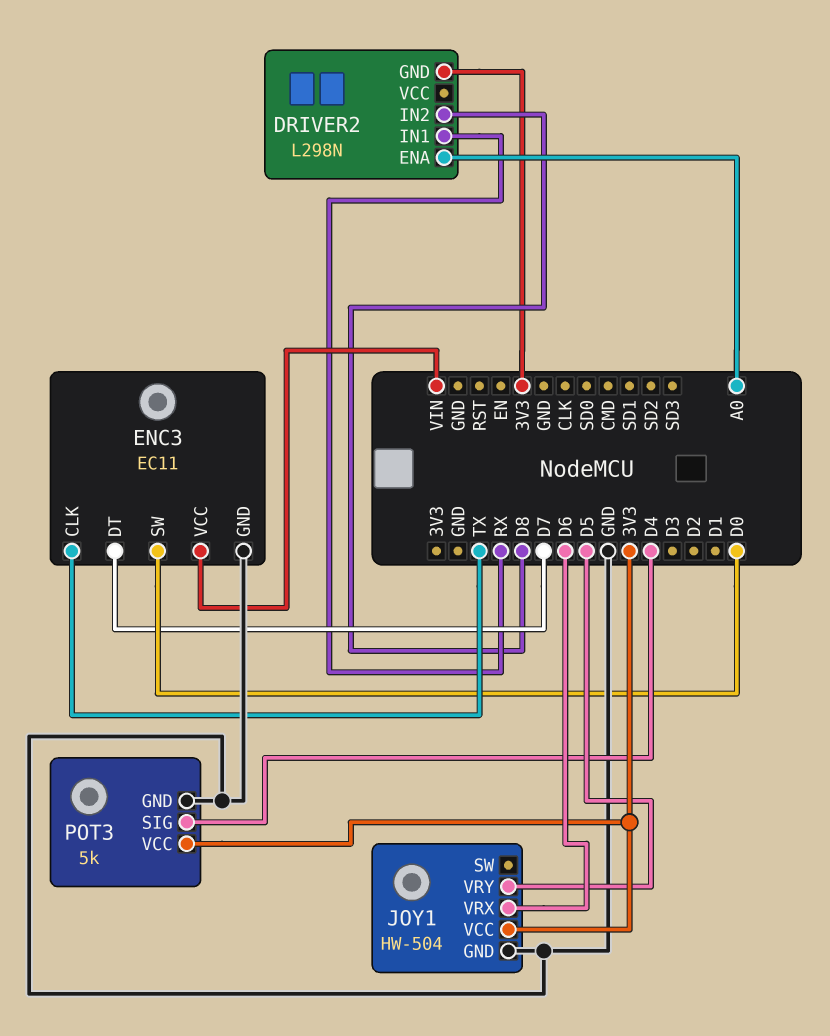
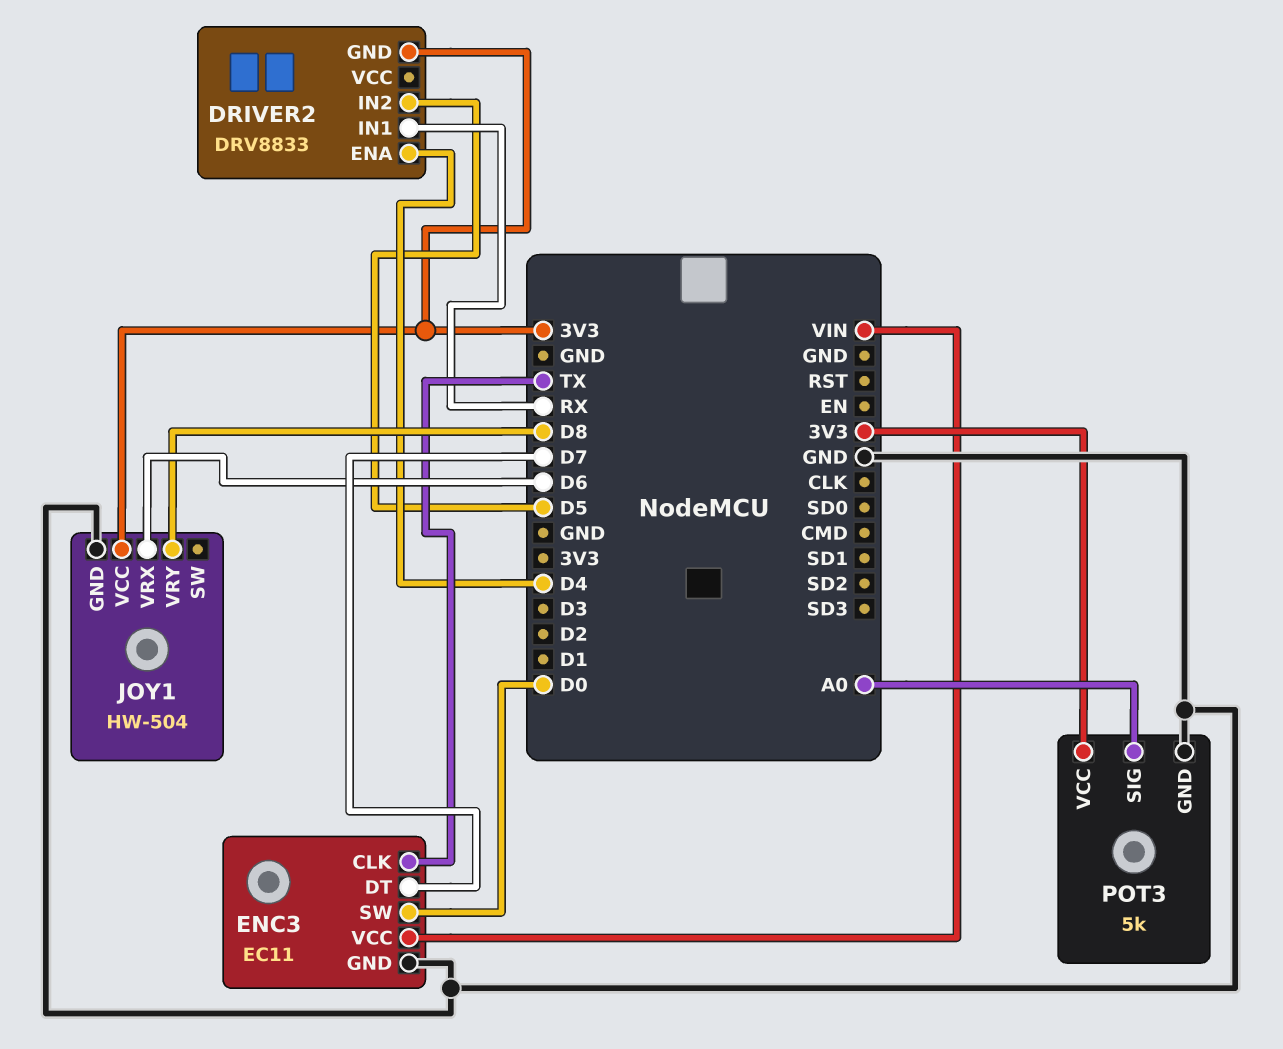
DRIVER2: L298N -> DRV8833
DRIVER2 pin ENA: A0 -> D4
DRIVER2 pin IN2: D8 -> D5
JOY1 pin VRY: D5 -> D8
POT3 pin SIG: D4 -> A0

